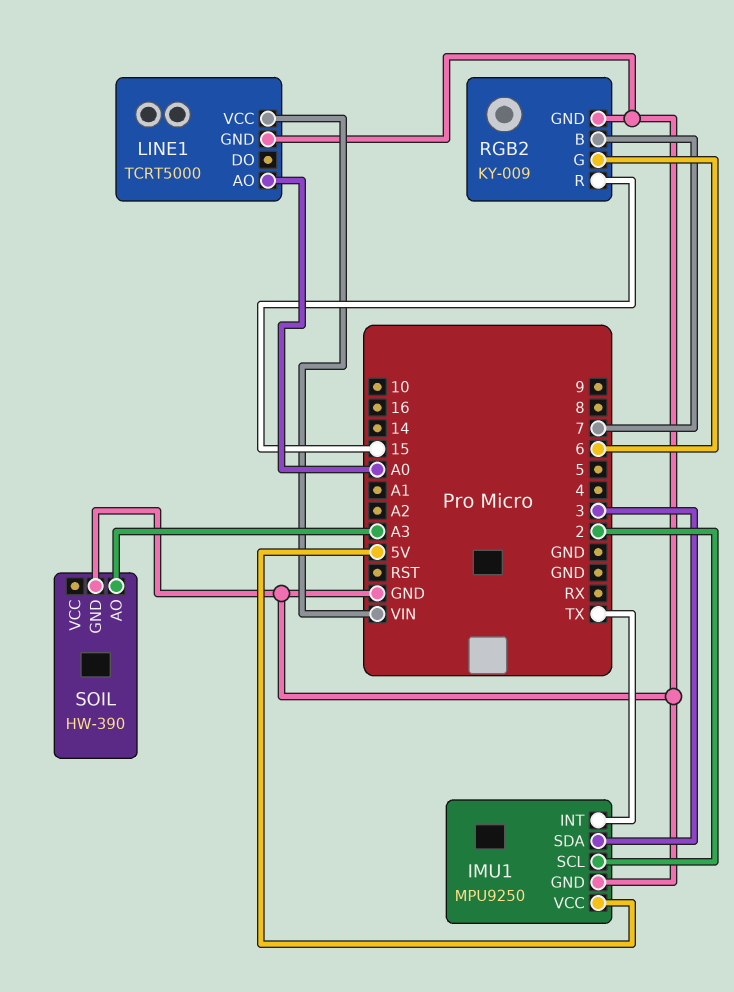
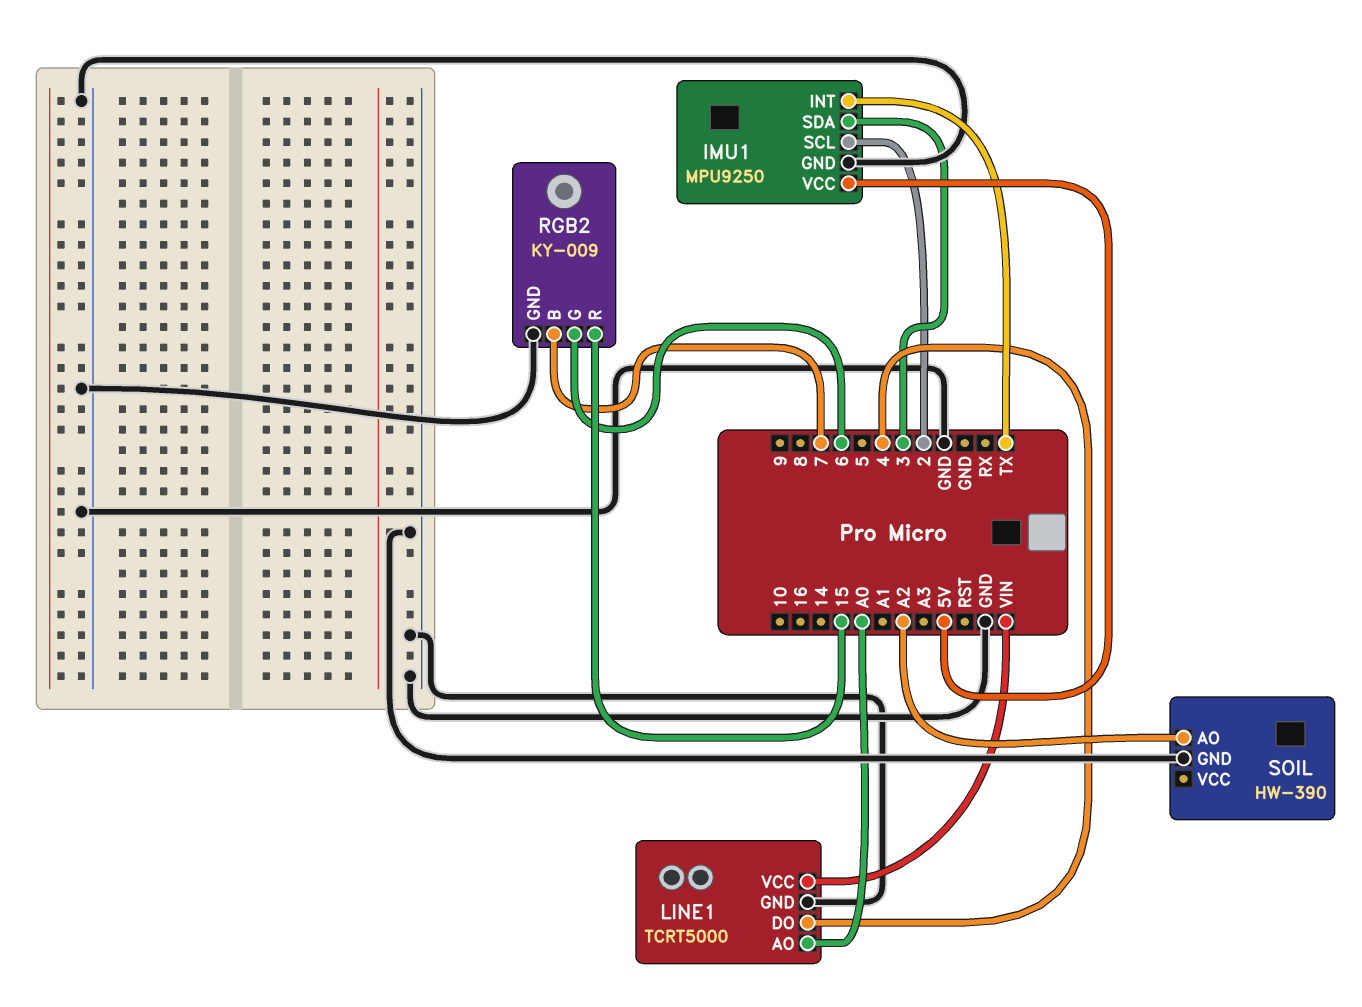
LINE1 pin DO: none -> 4
SOIL pin AO: A3 -> A2

